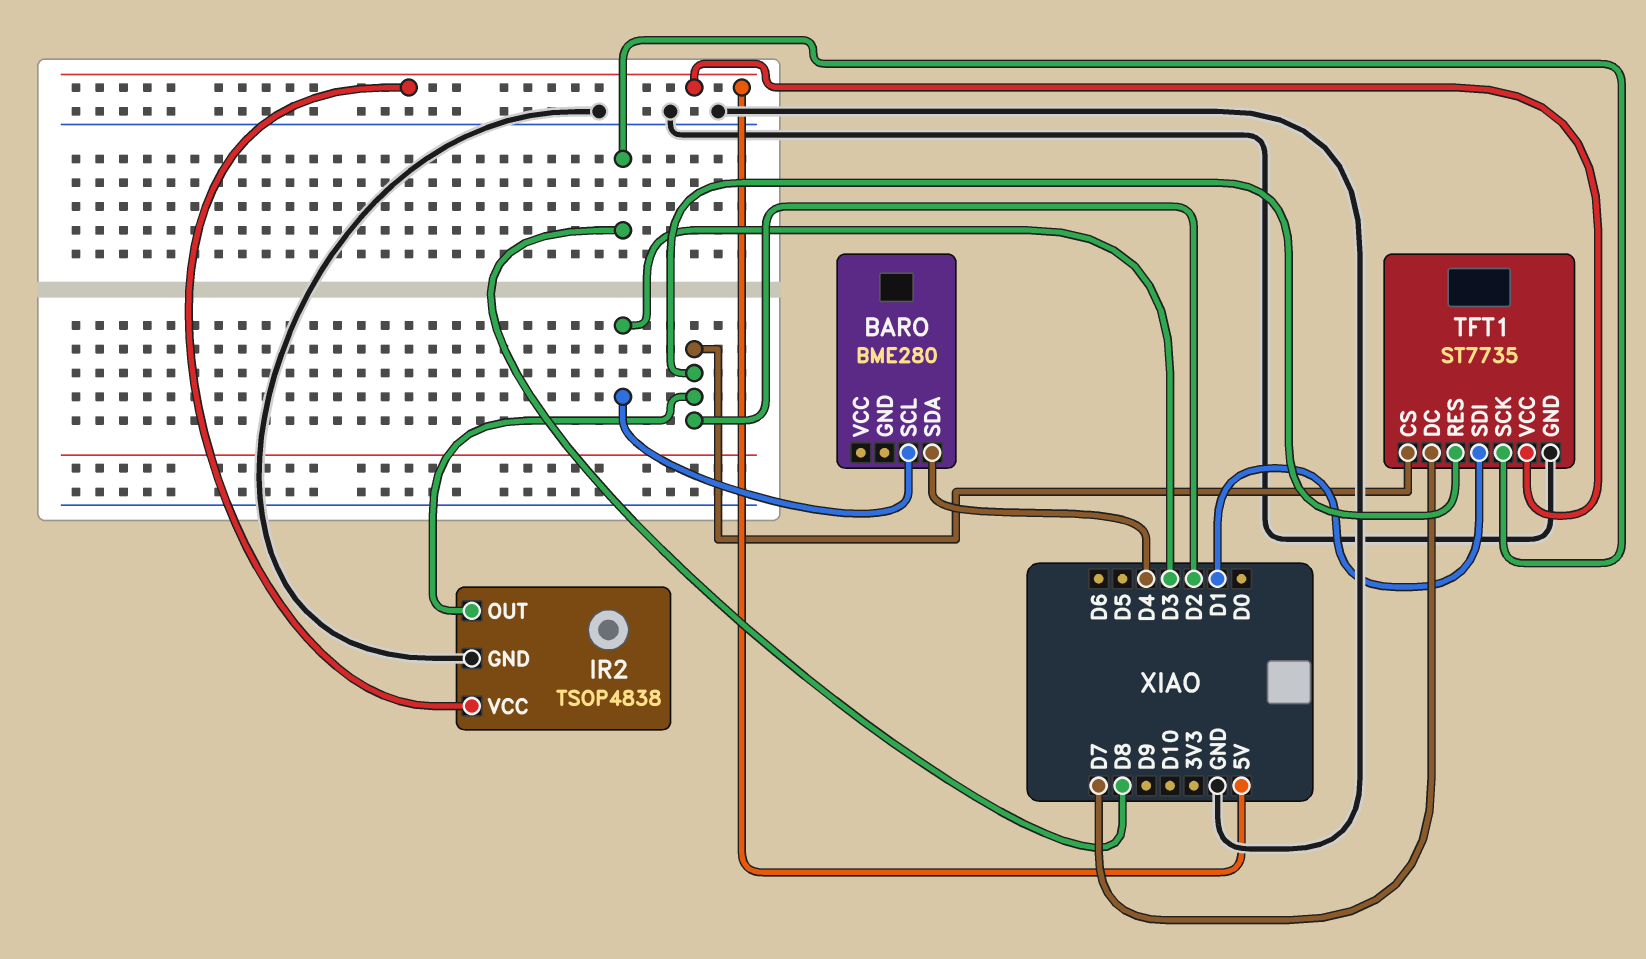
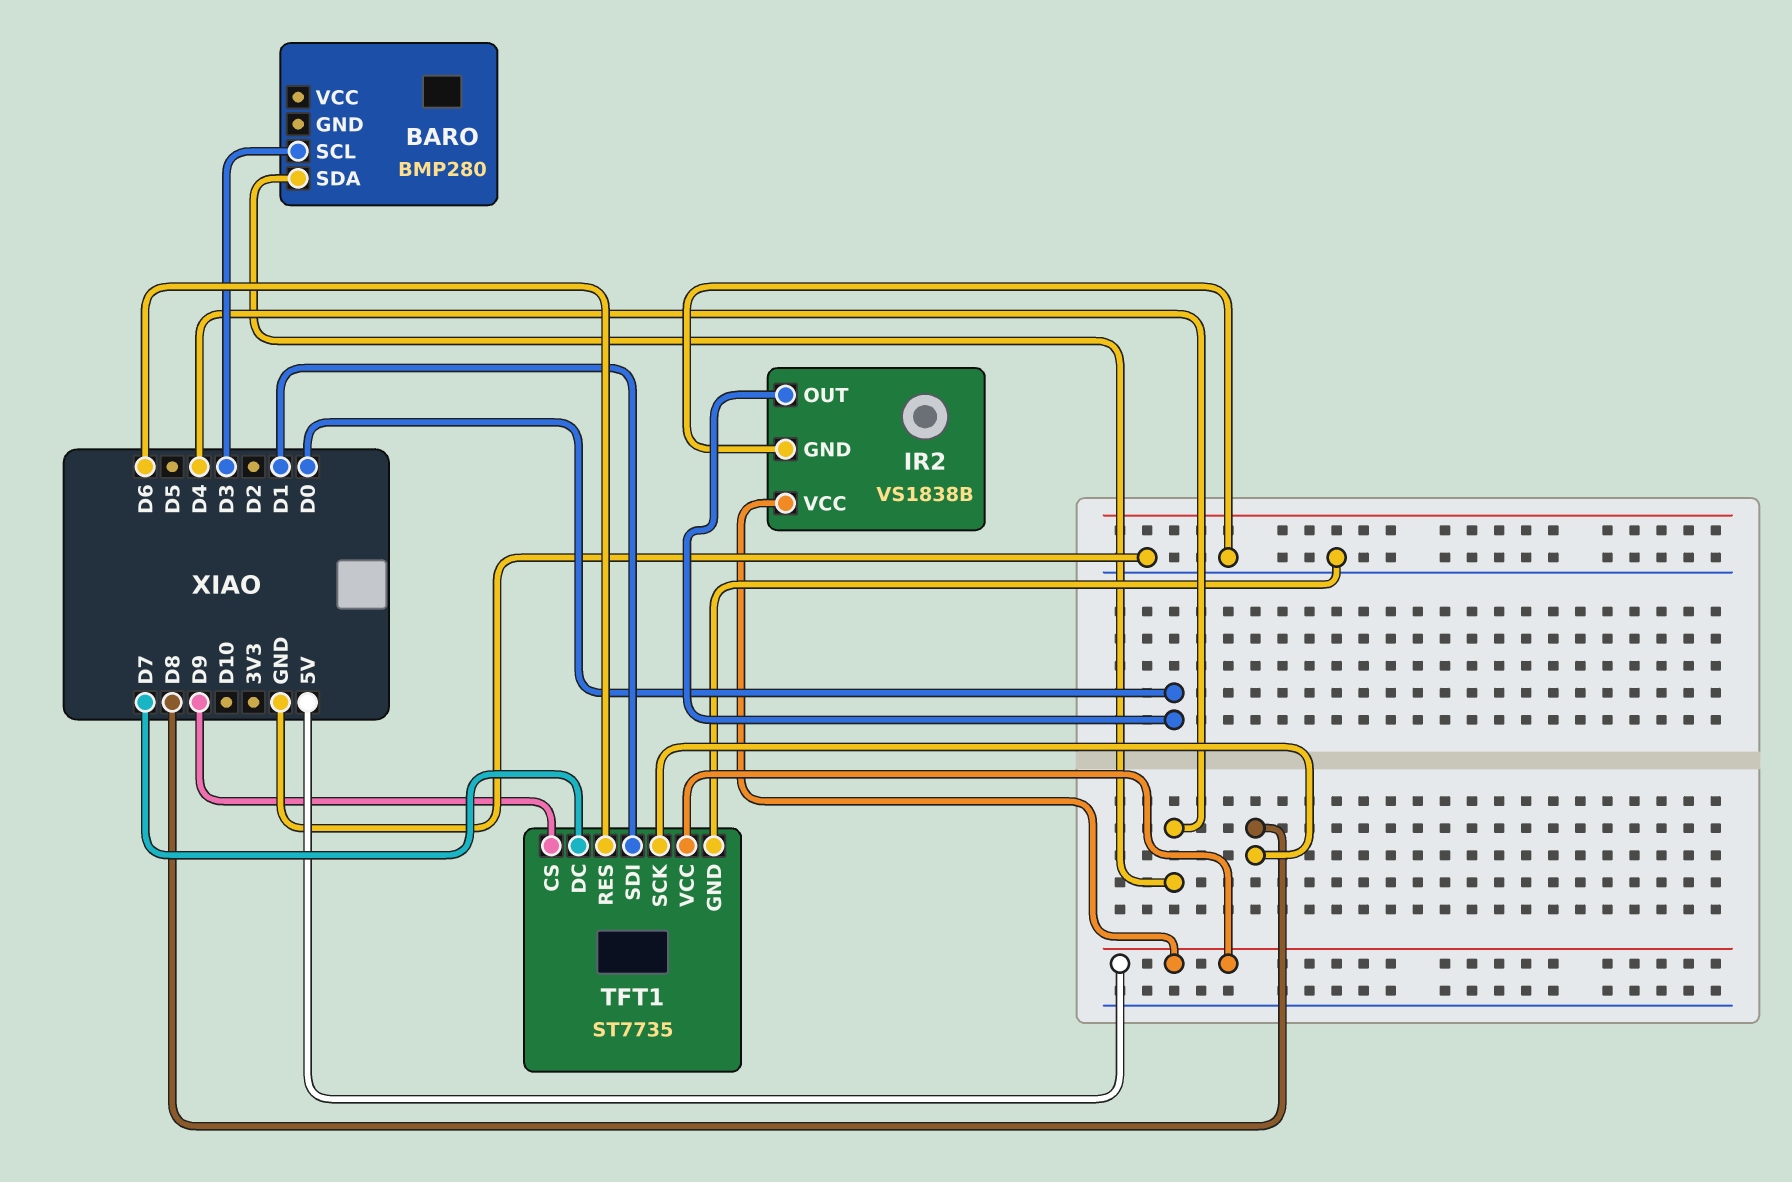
BARO: BME280 -> BMP280
IR2: TSOP4838 -> VS1838B
IR2 pin OUT: D2 -> D0
TFT1 pin CS: D2 -> D9
TFT1 pin RES: D2 -> D6

